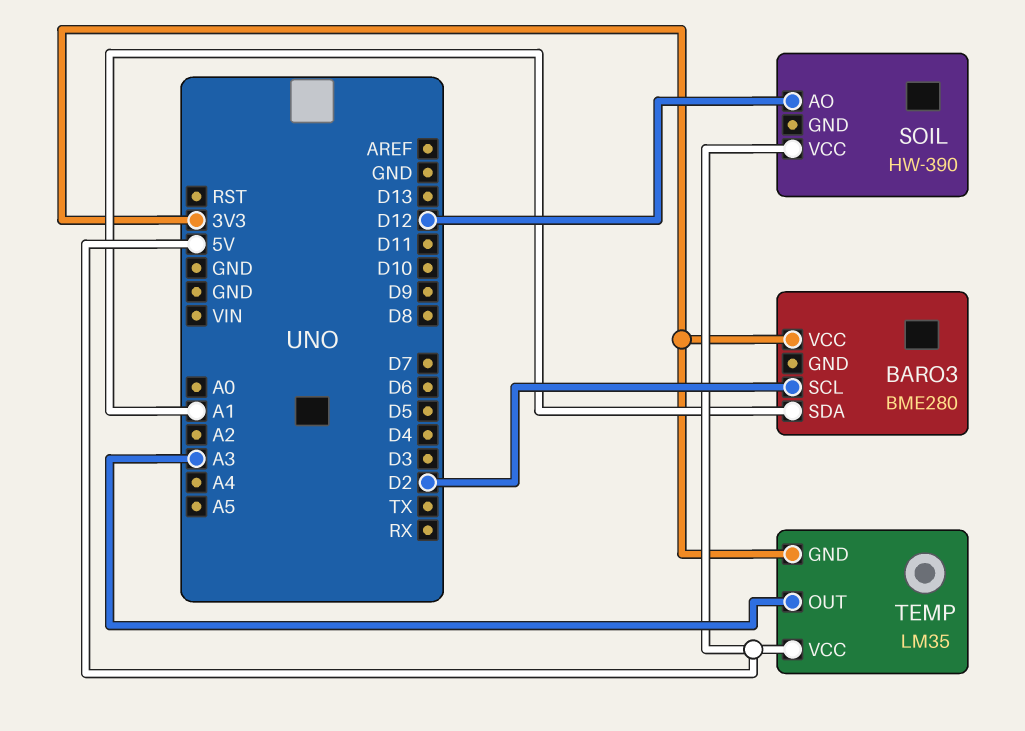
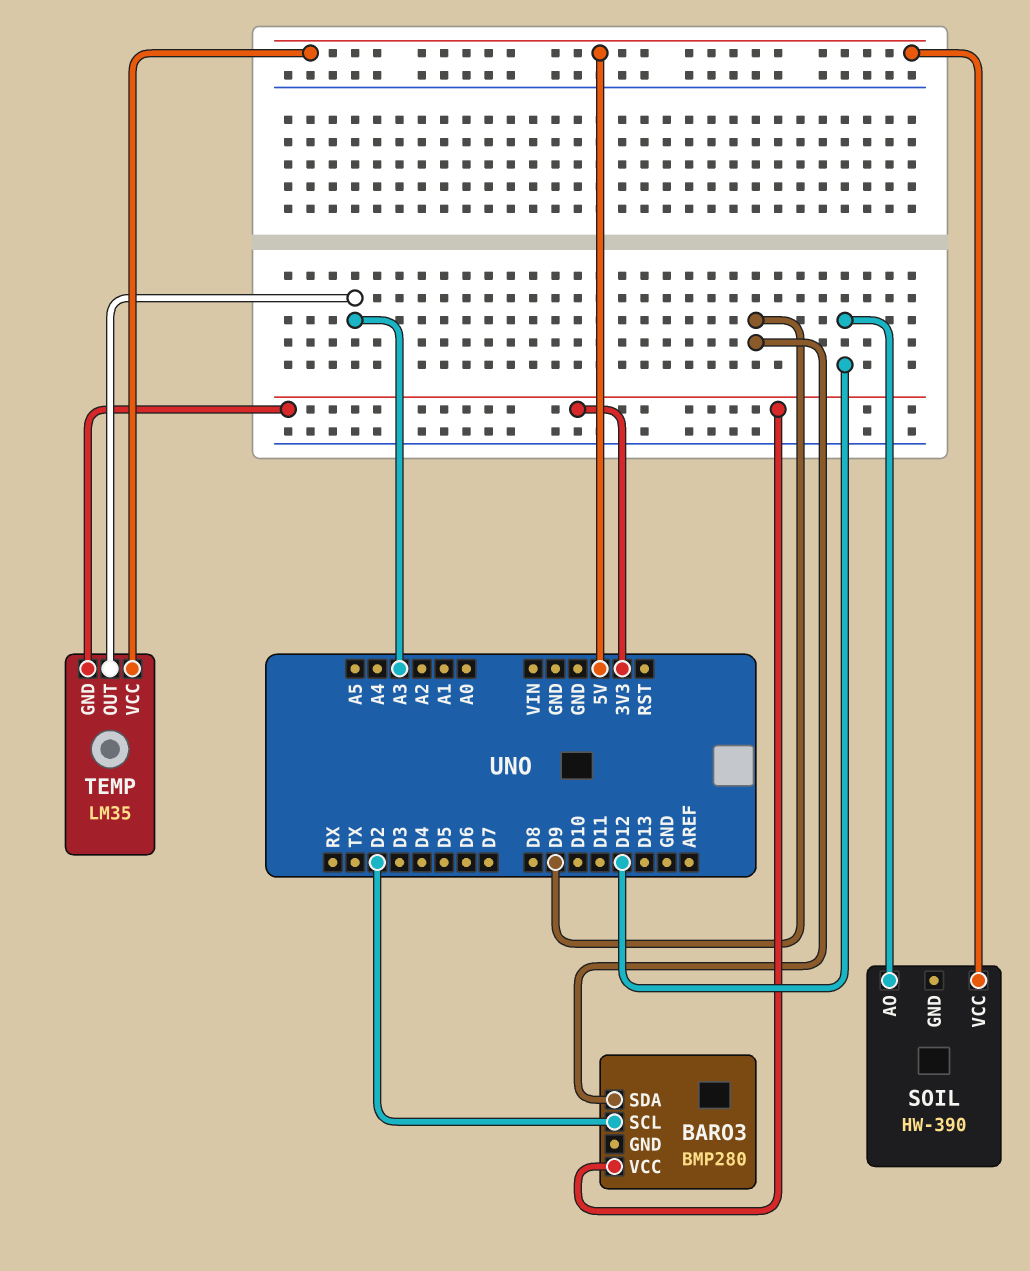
BARO3: BME280 -> BMP280
BARO3 pin SDA: A1 -> D9

